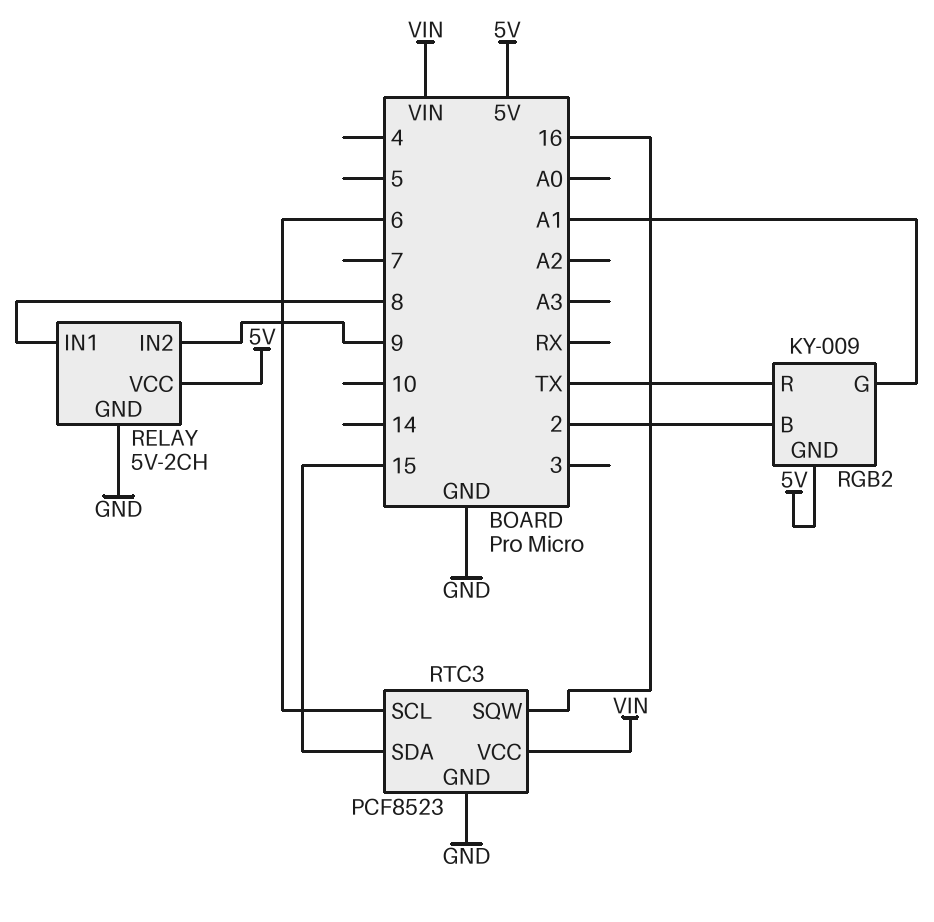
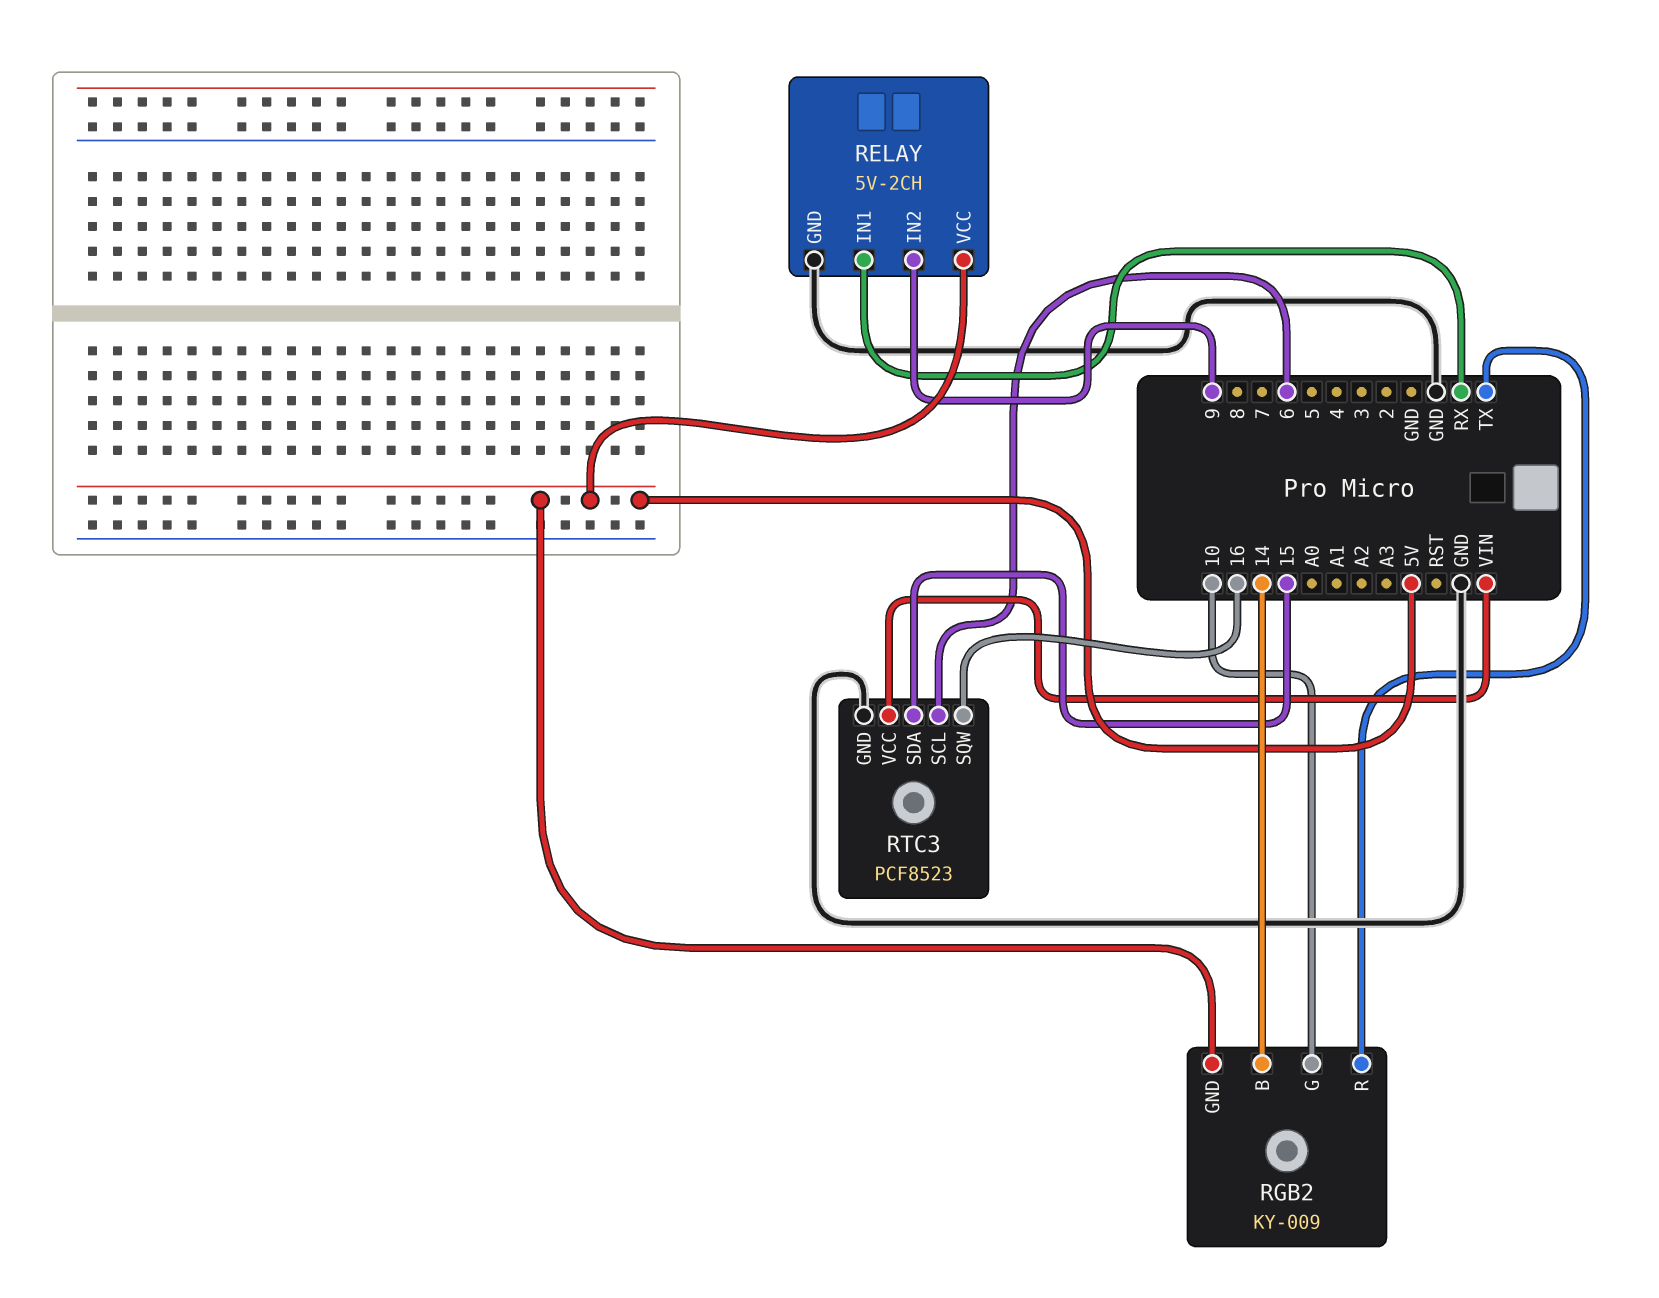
RELAY pin IN1: 8 -> RX
RGB2 pin B: 2 -> 14
RGB2 pin G: A1 -> 10

